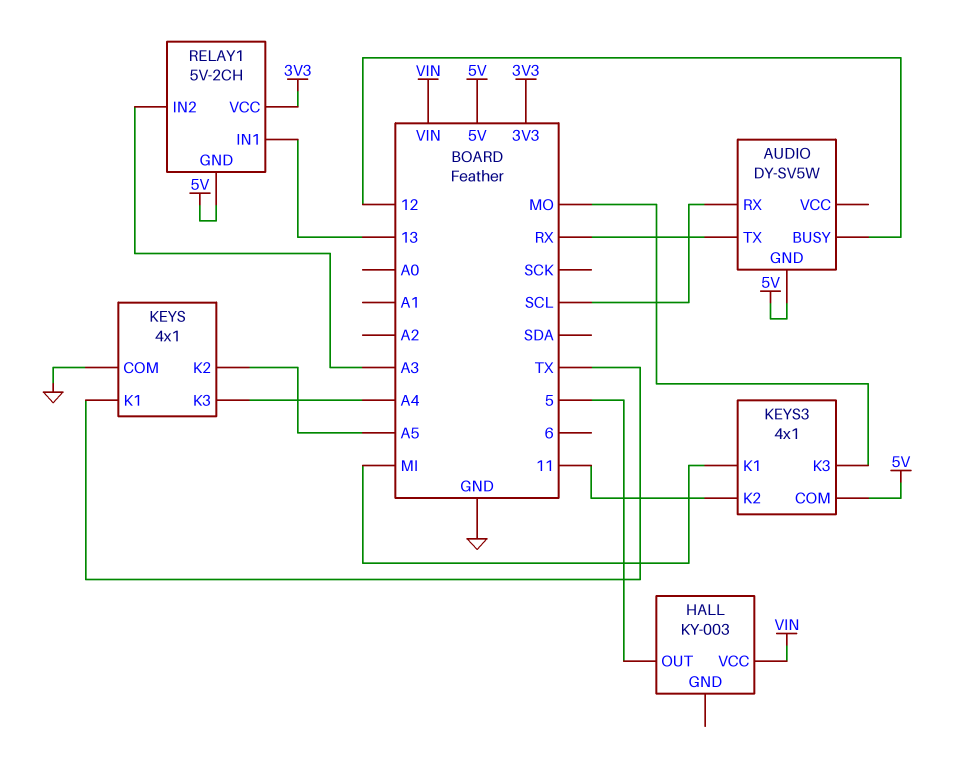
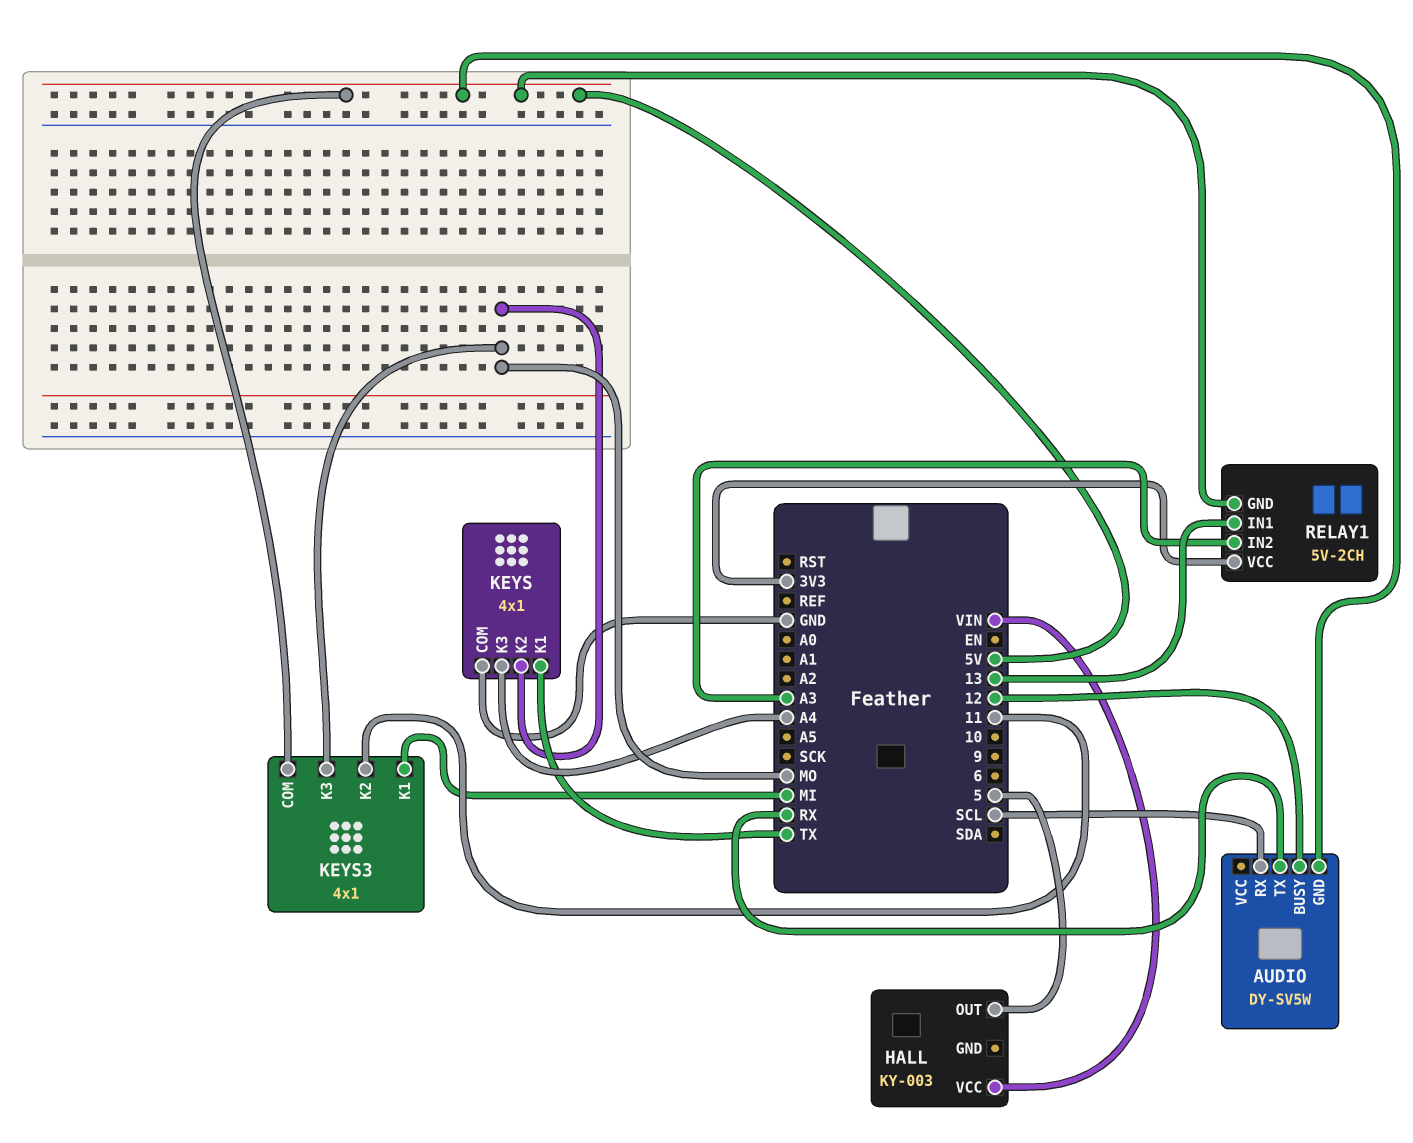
KEYS pin K2: A5 -> MO

